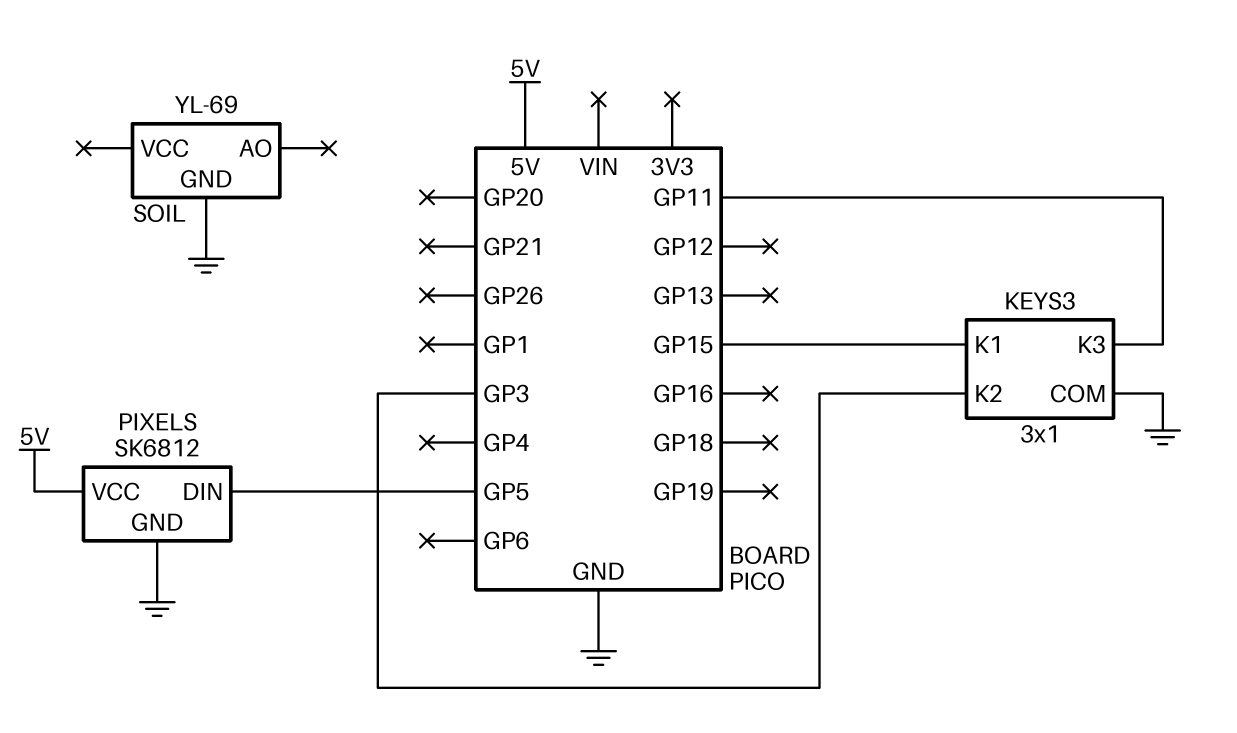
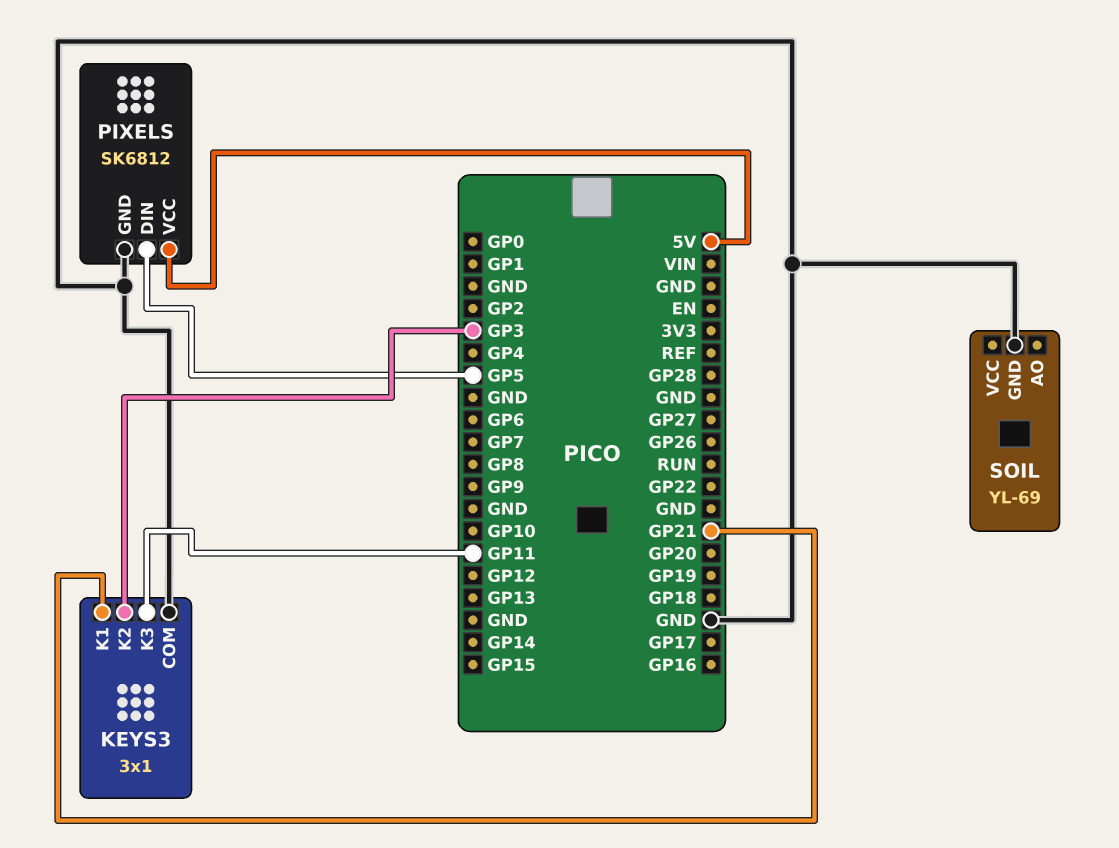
KEYS3 pin K1: GP15 -> GP21

